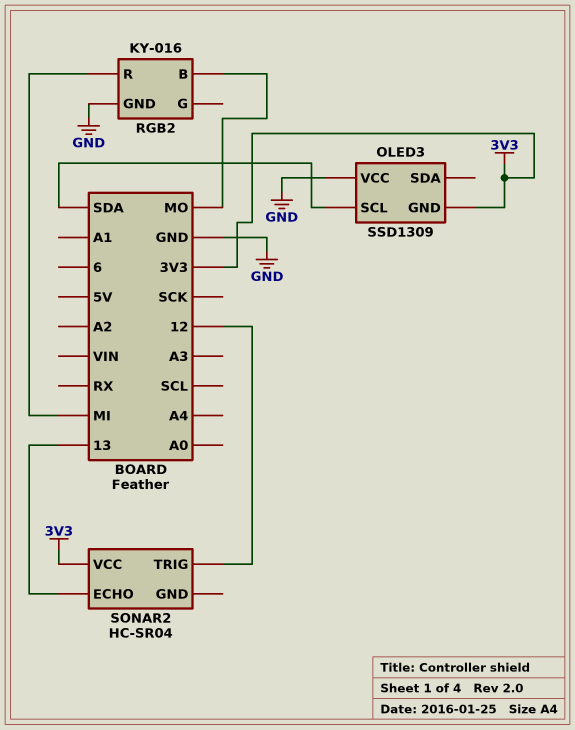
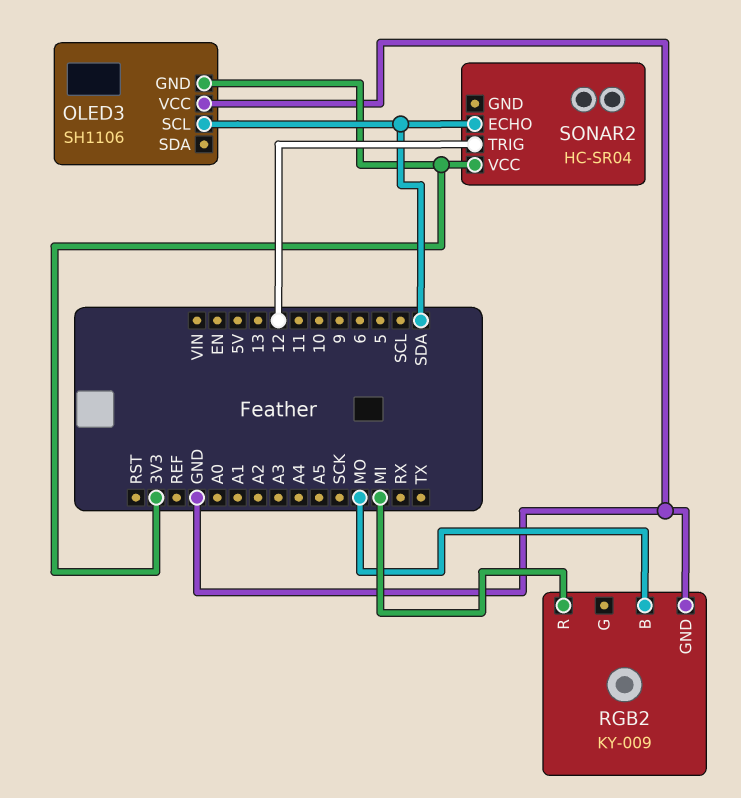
OLED3: SSD1309 -> SH1106
RGB2: KY-016 -> KY-009
SONAR2 pin ECHO: 13 -> SDA

